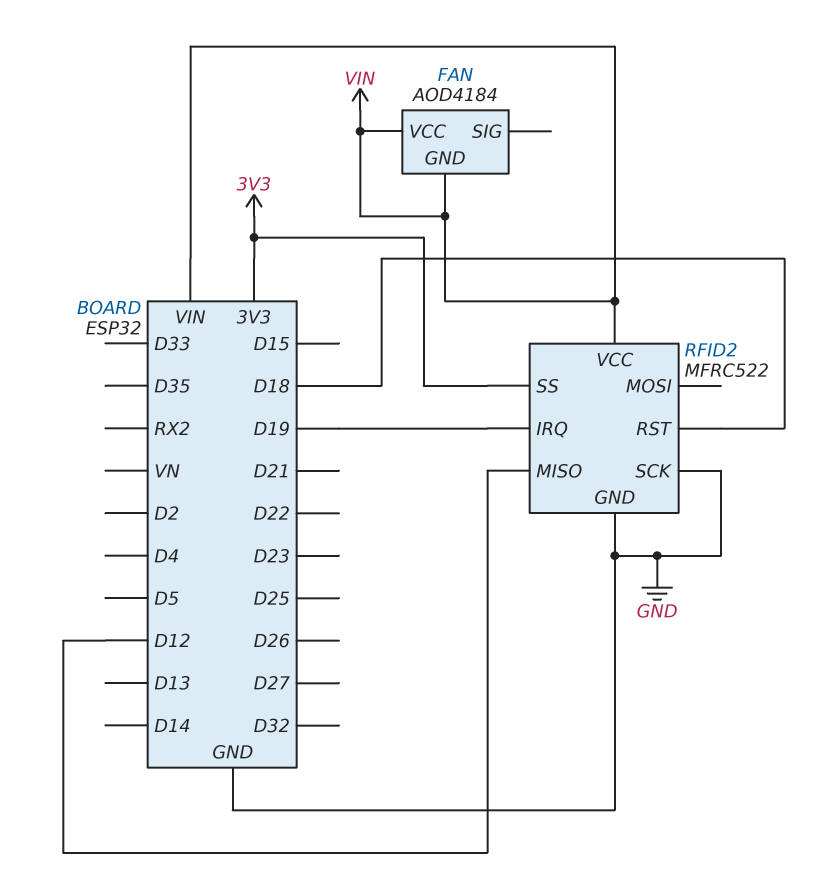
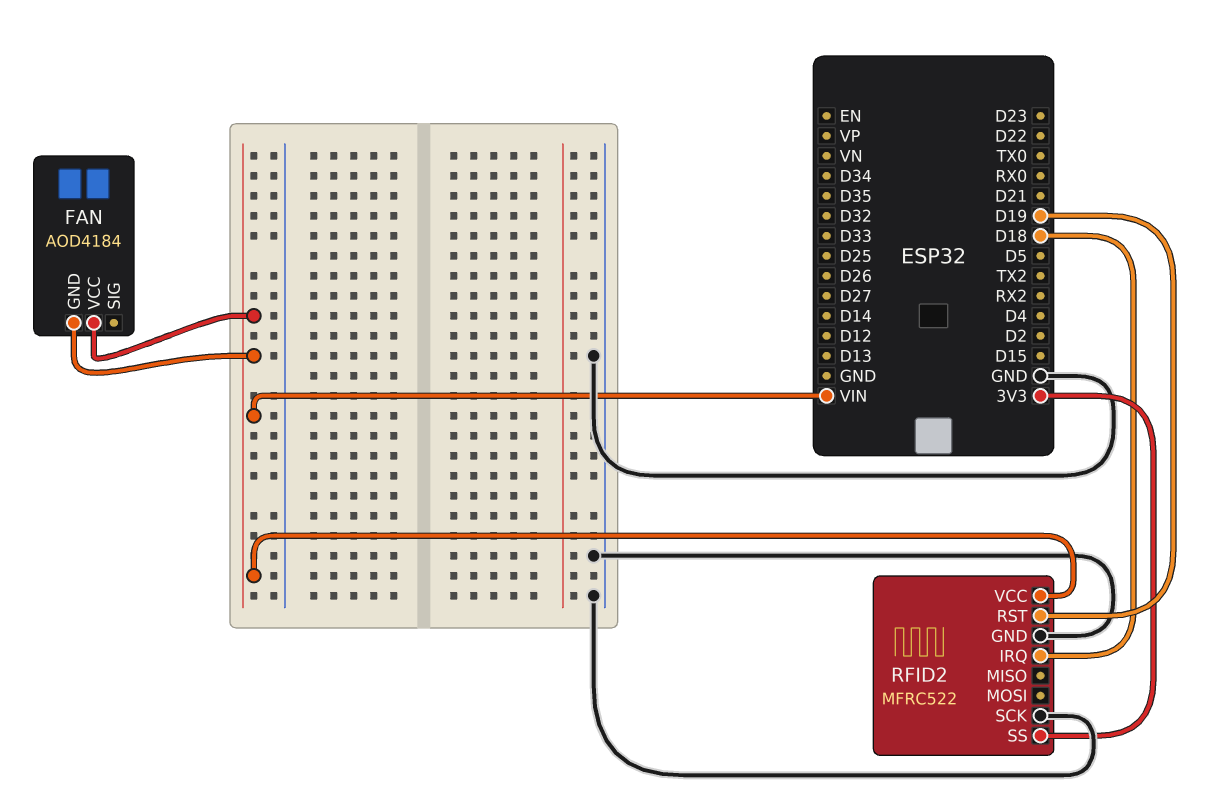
RFID2 pin IRQ: D19 -> D18
RFID2 pin MISO: D12 -> none
RFID2 pin RST: D18 -> D19

